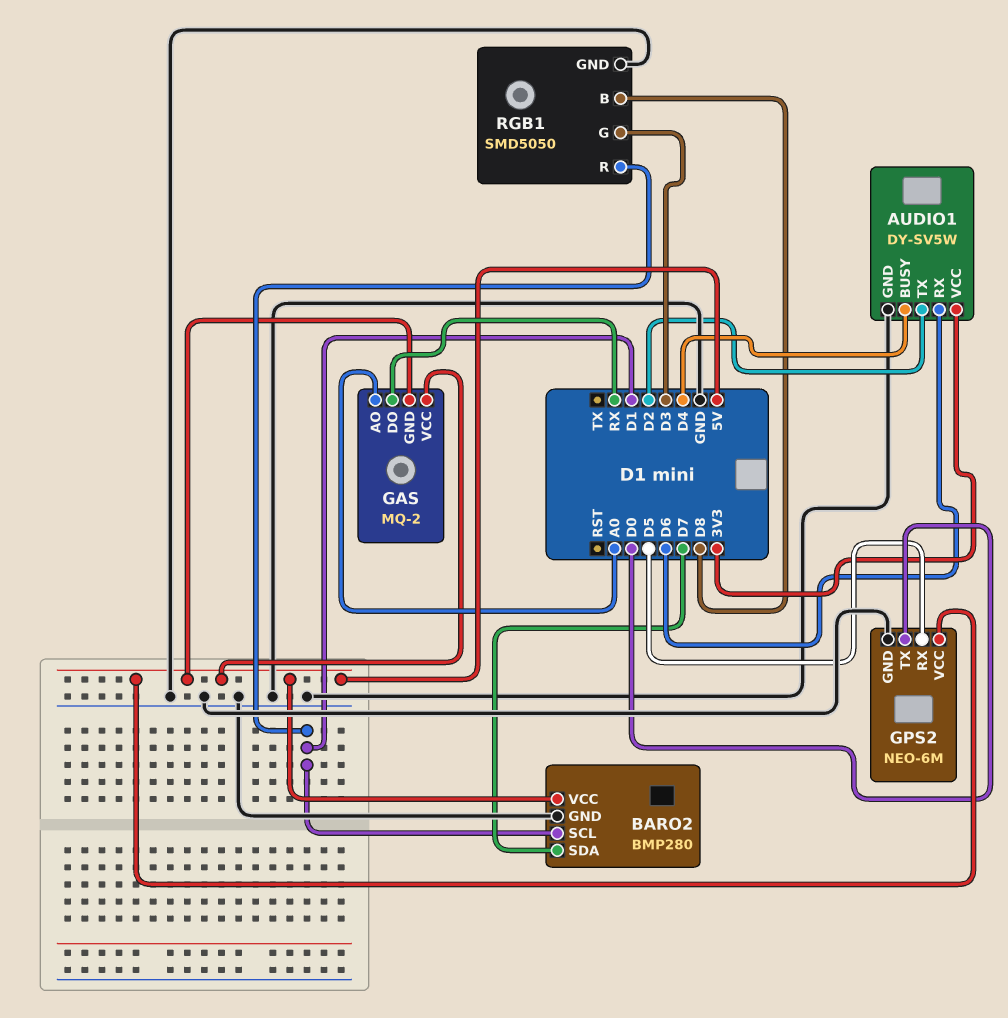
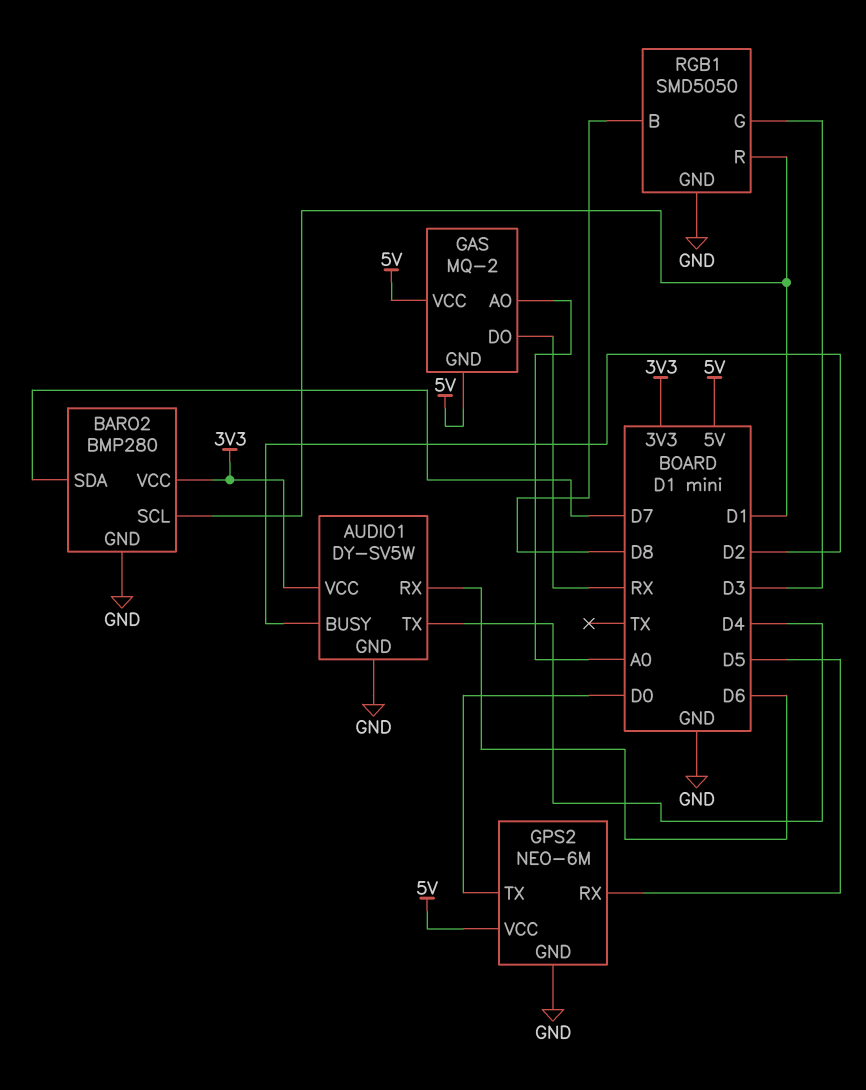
AUDIO1 pin BUSY: D4 -> D2
AUDIO1 pin TX: D2 -> D4
BARO2 pin VCC: 5V -> 3V3

